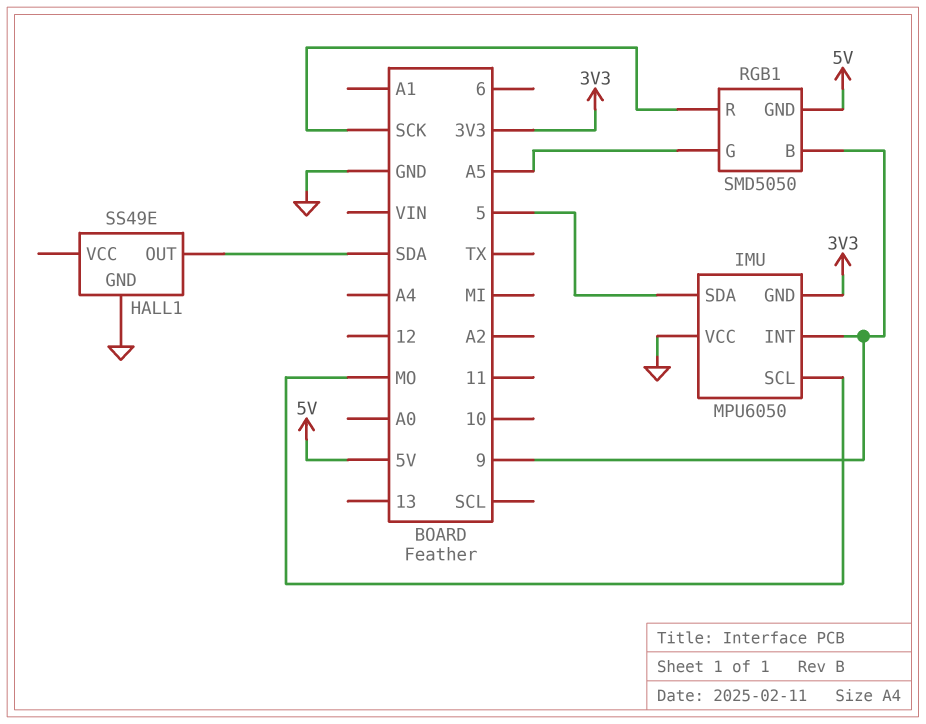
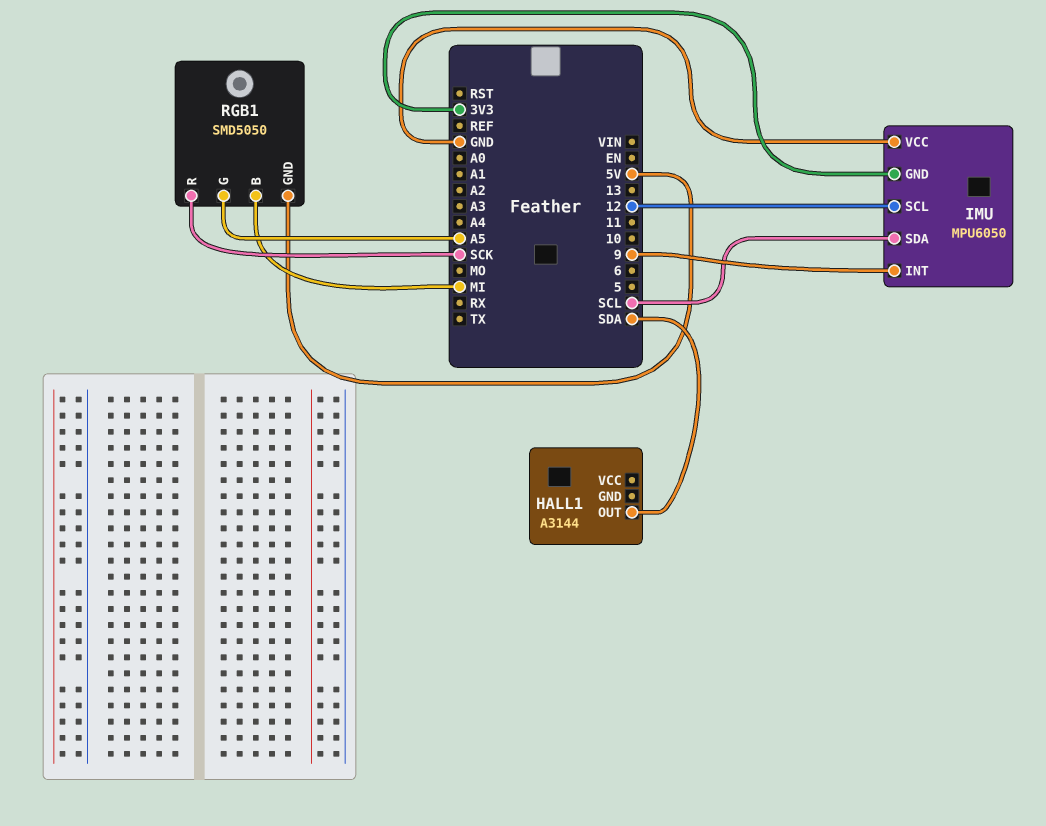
HALL1: SS49E -> A3144
HALL1 pin GND: GND -> none
IMU pin SCL: MO -> 12
IMU pin SDA: 5 -> SCL
RGB1 pin B: 9 -> MI

